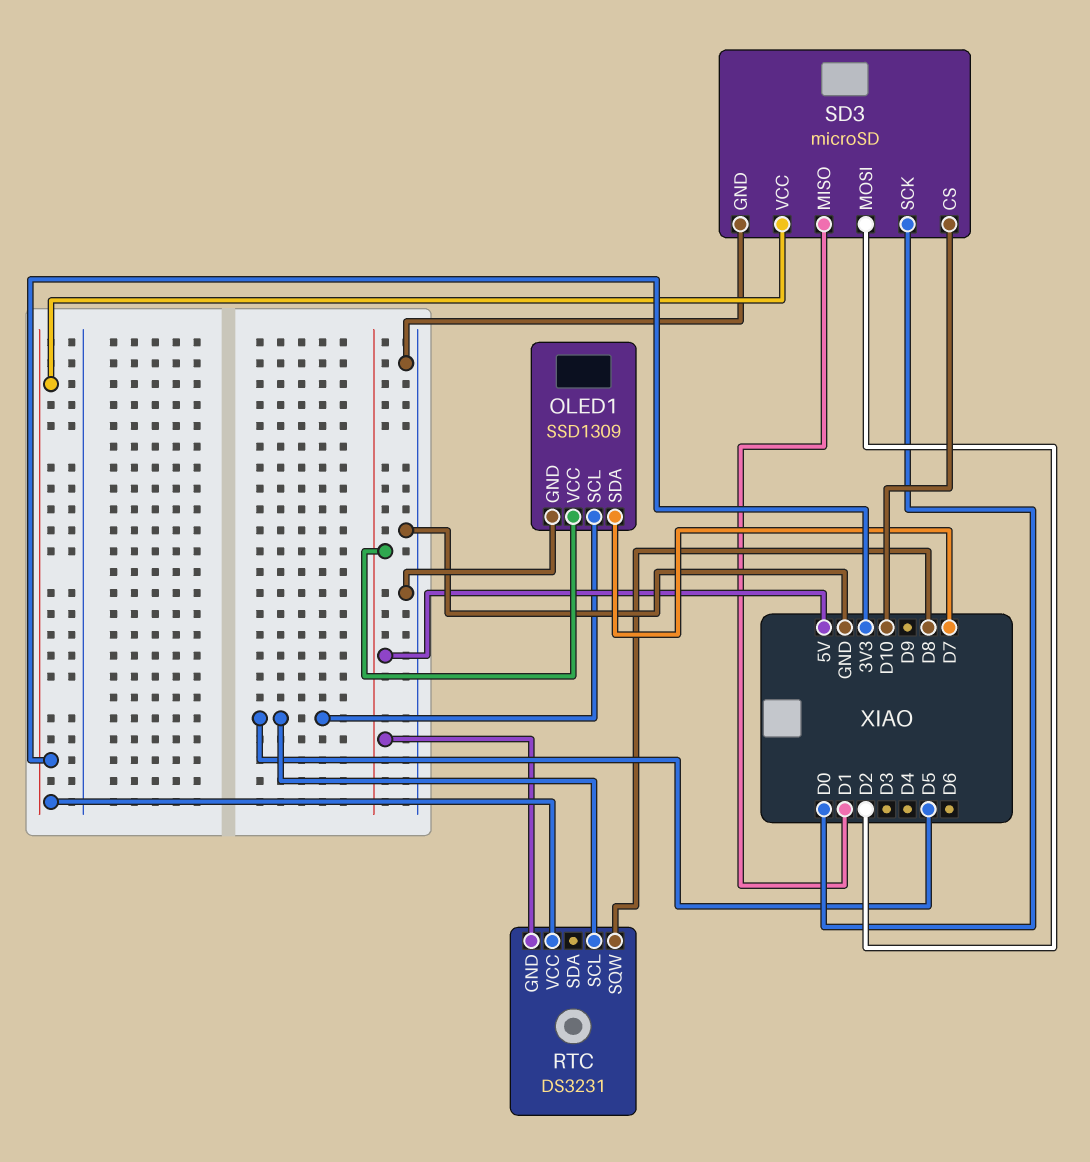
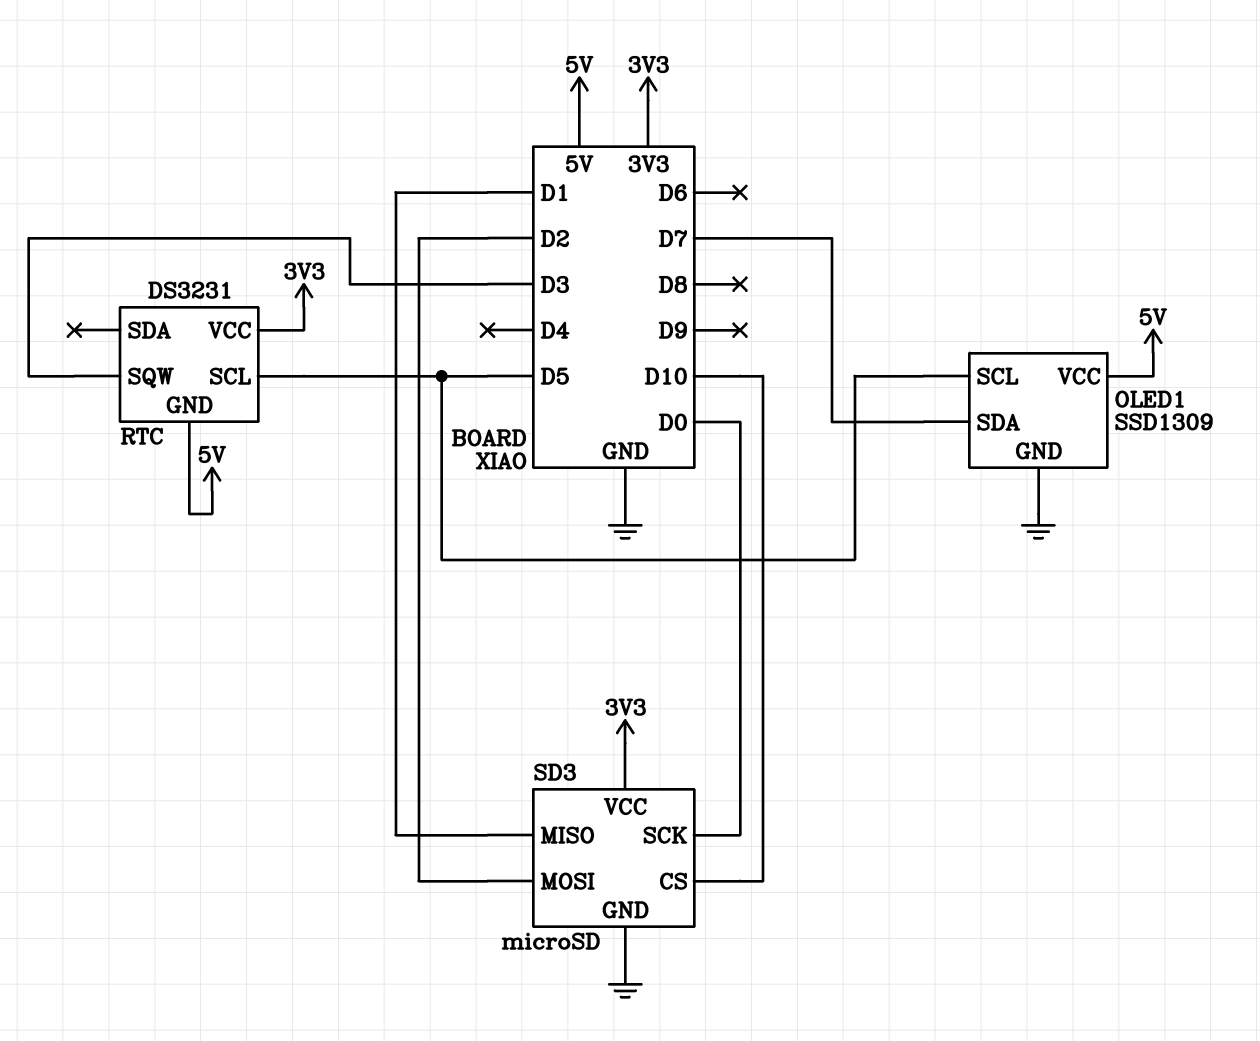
RTC pin SQW: D8 -> D3

